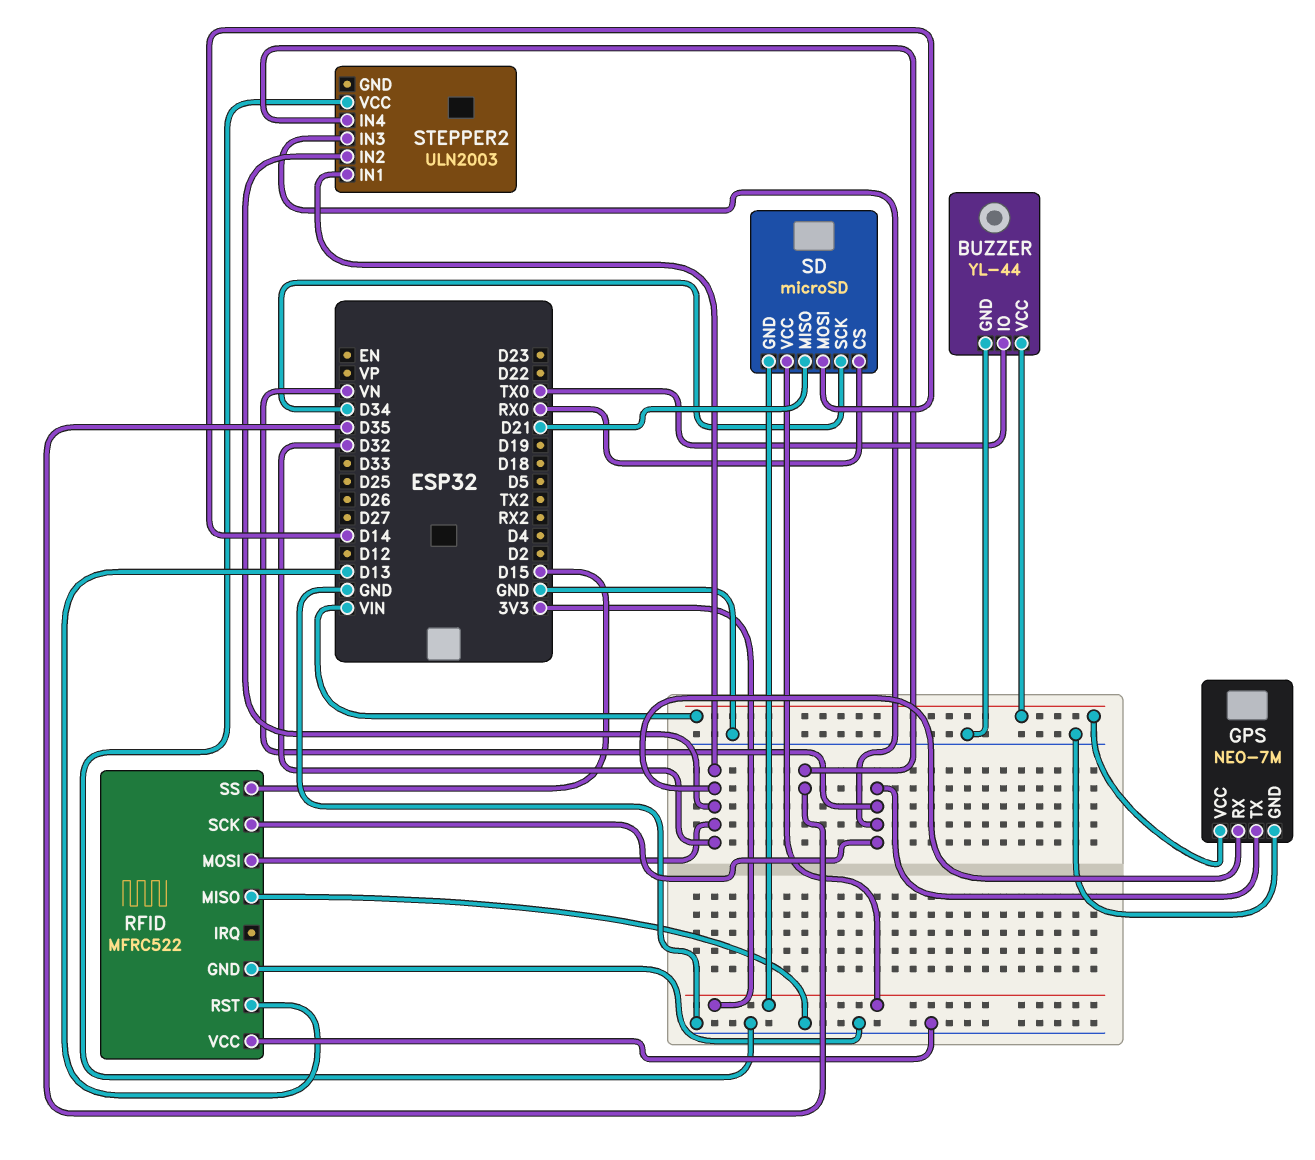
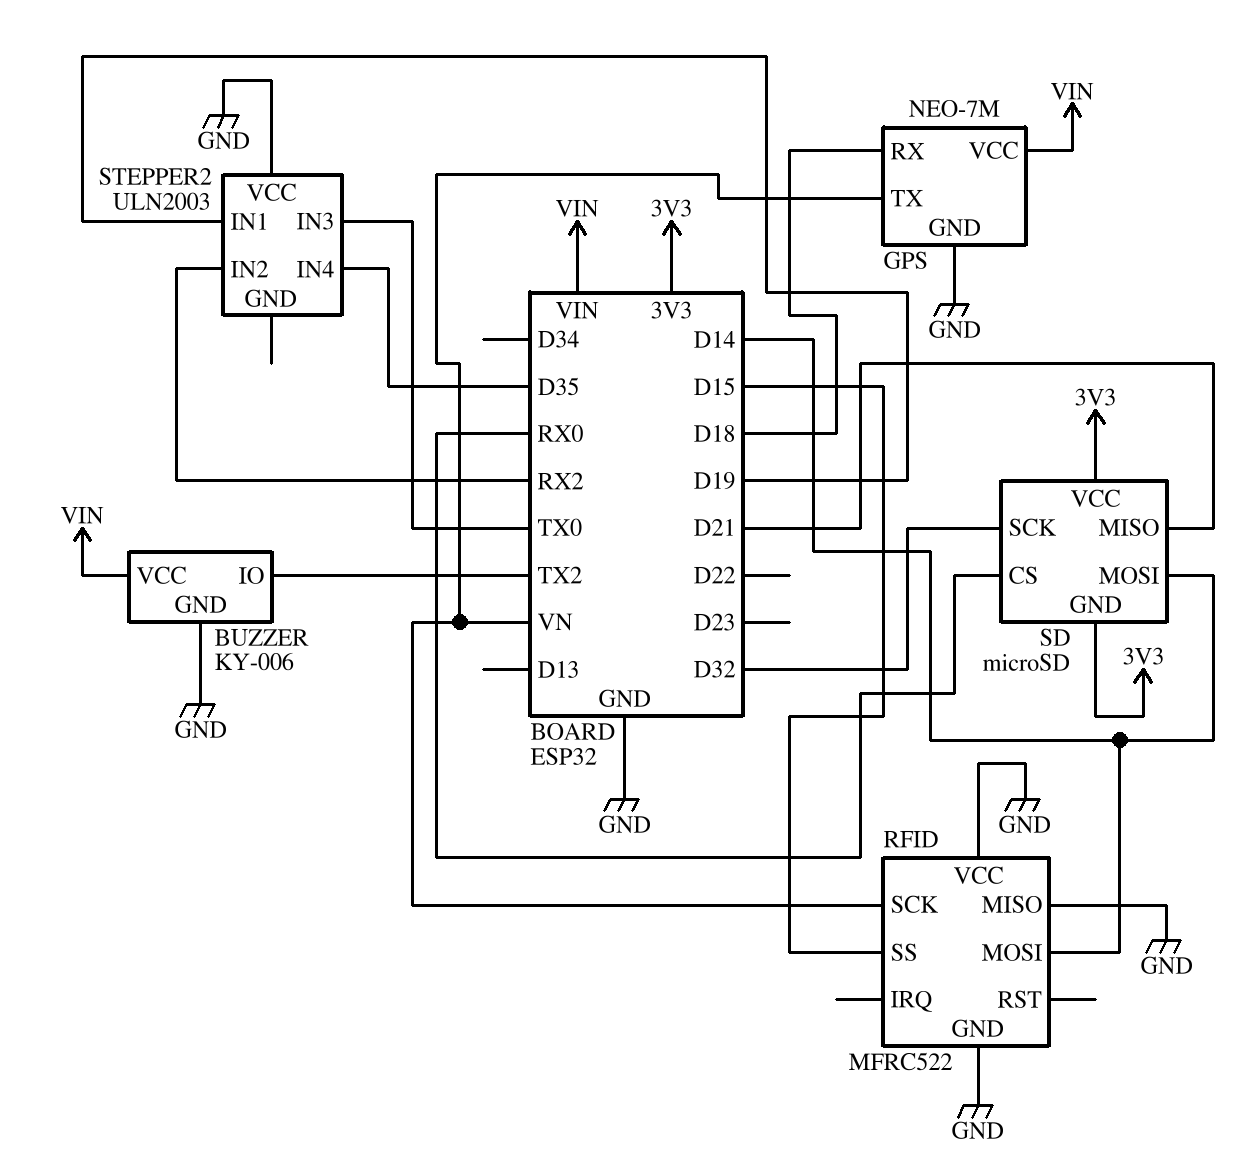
BUZZER: YL-44 -> KY-006
BUZZER pin IO: TX0 -> TX2
GPS pin RX: D32 -> D18
RFID pin MOSI: D32 -> D14
RFID pin RST: D13 -> none
SD pin SCK: D34 -> D32
STEPPER2 pin IN1: D32 -> D19
STEPPER2 pin IN2: D32 -> RX2
STEPPER2 pin IN3: VN -> TX0

